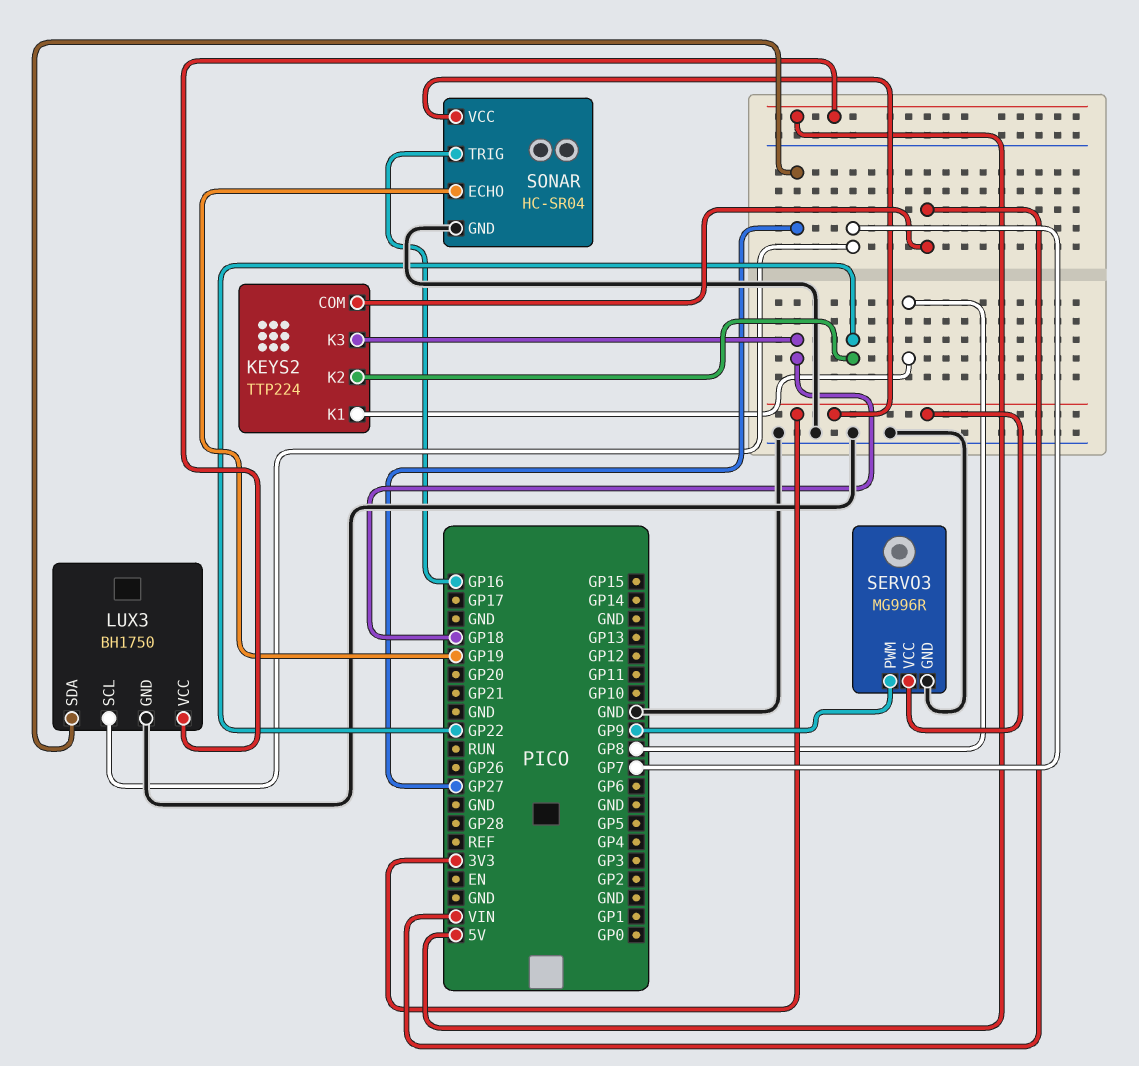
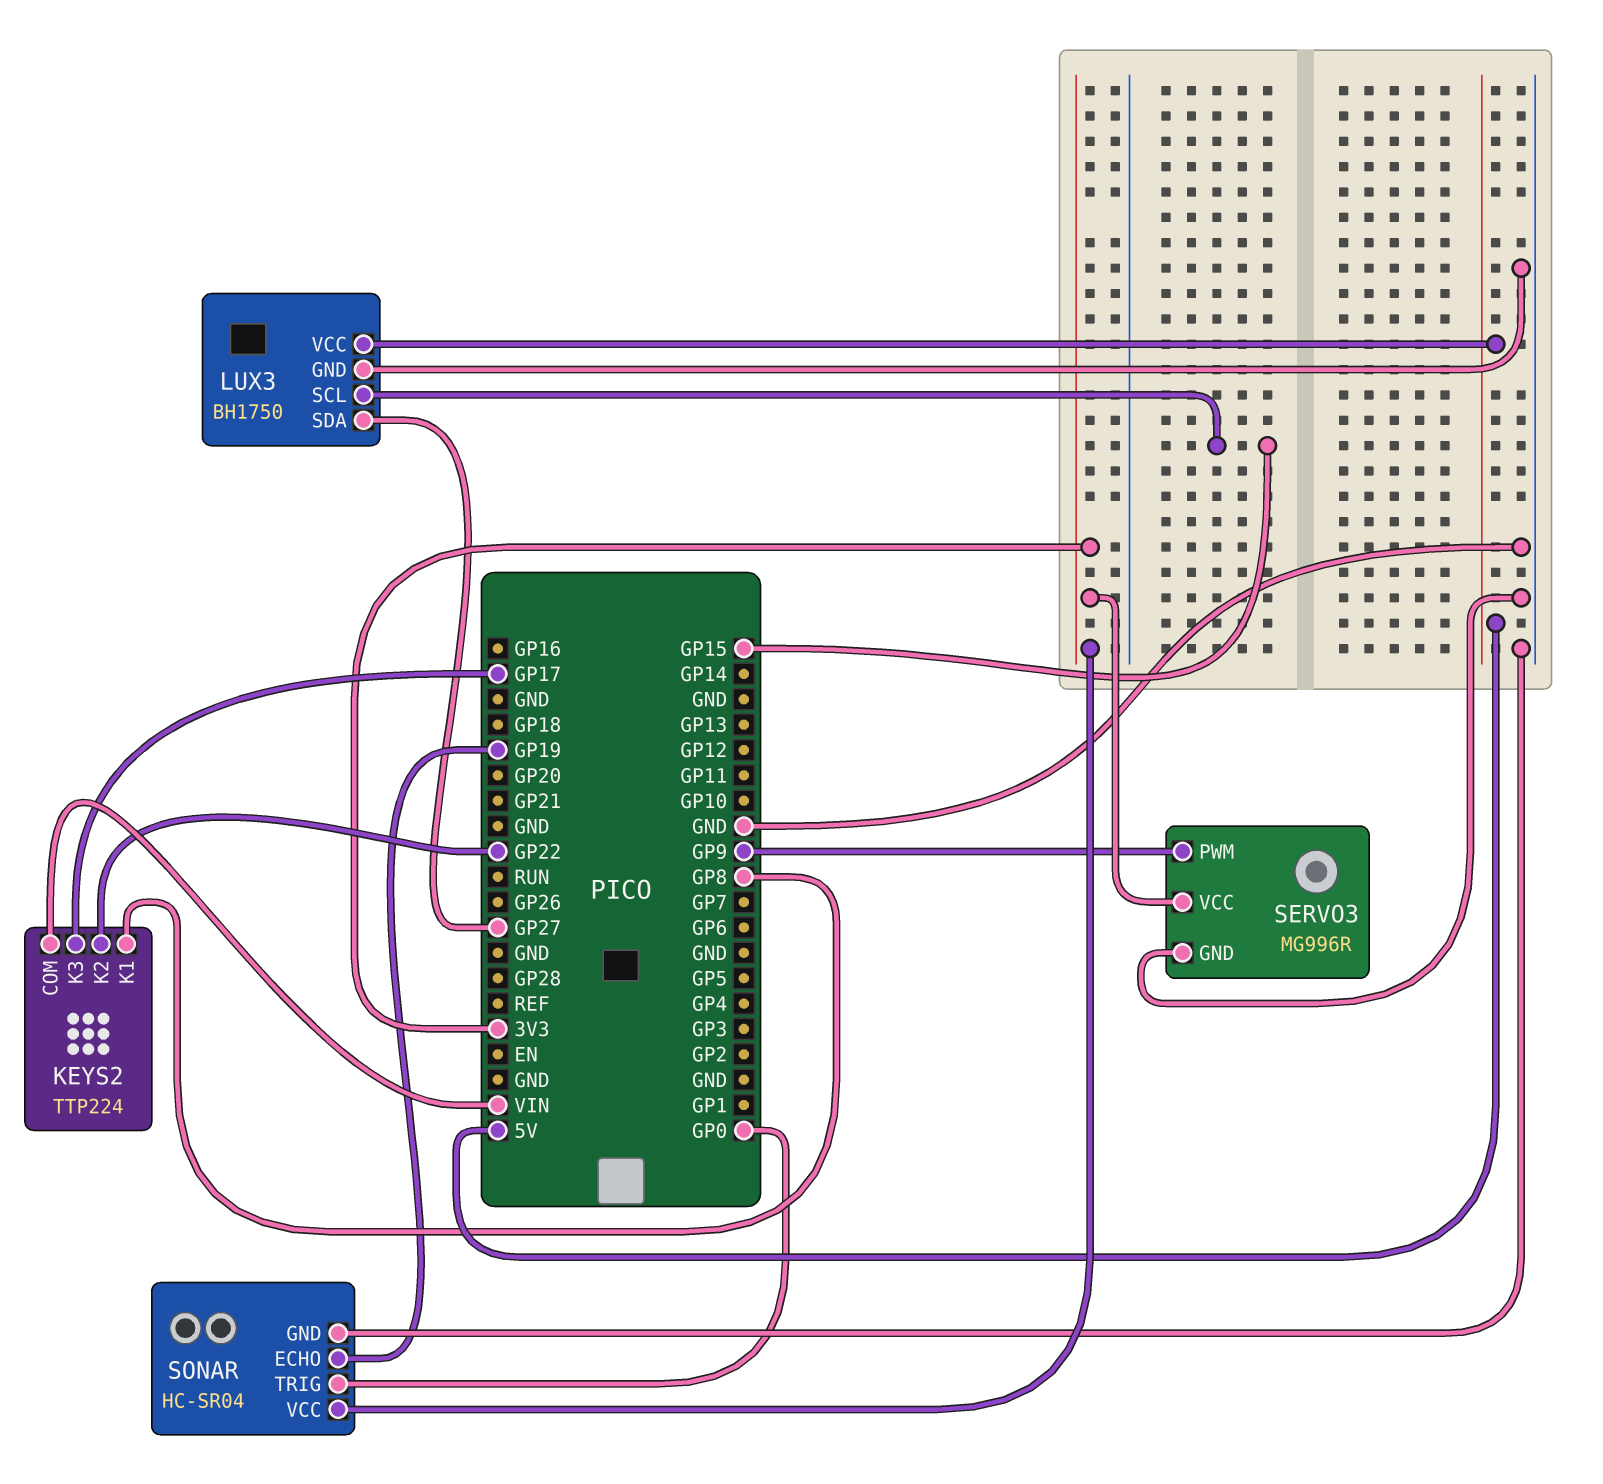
KEYS2 pin K3: GP18 -> GP17
LUX3 pin SCL: GP7 -> GP15
SONAR pin TRIG: GP16 -> GP0

